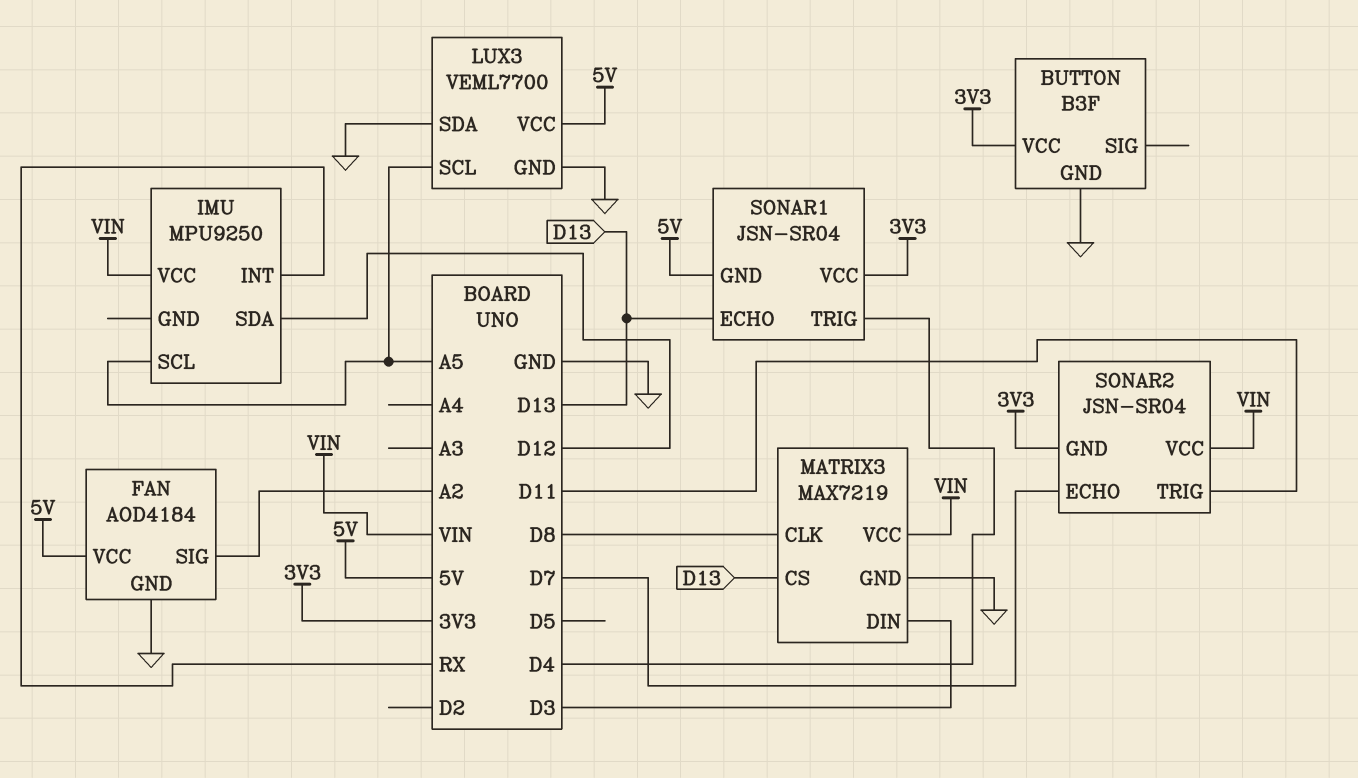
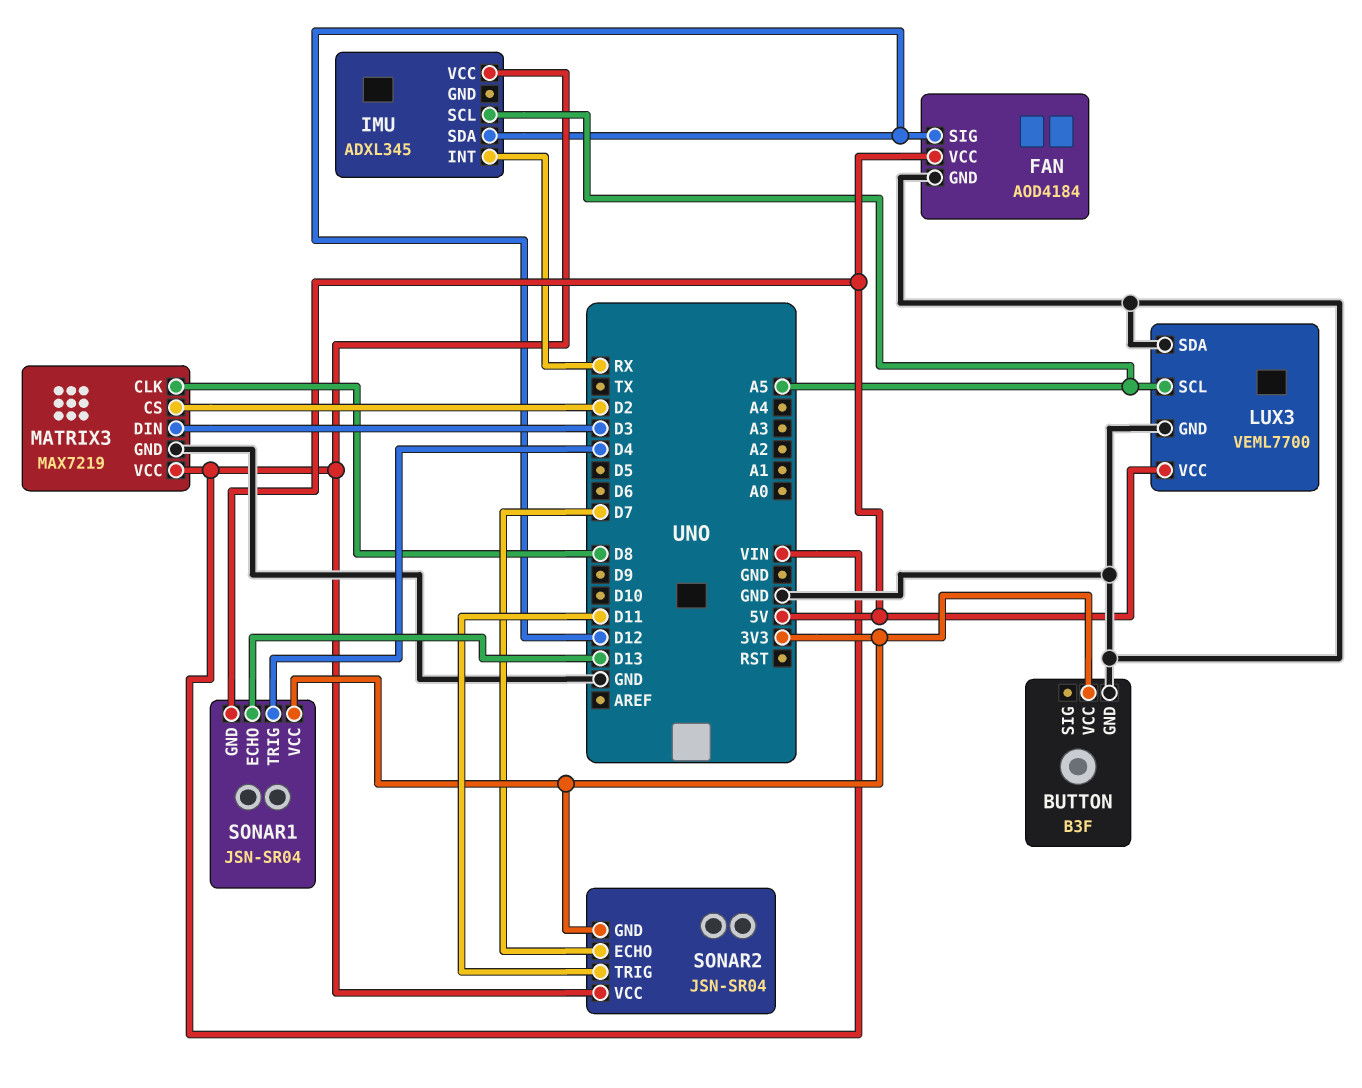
FAN pin SIG: A2 -> D12
IMU: MPU9250 -> ADXL345
MATRIX3 pin CS: D13 -> D2

